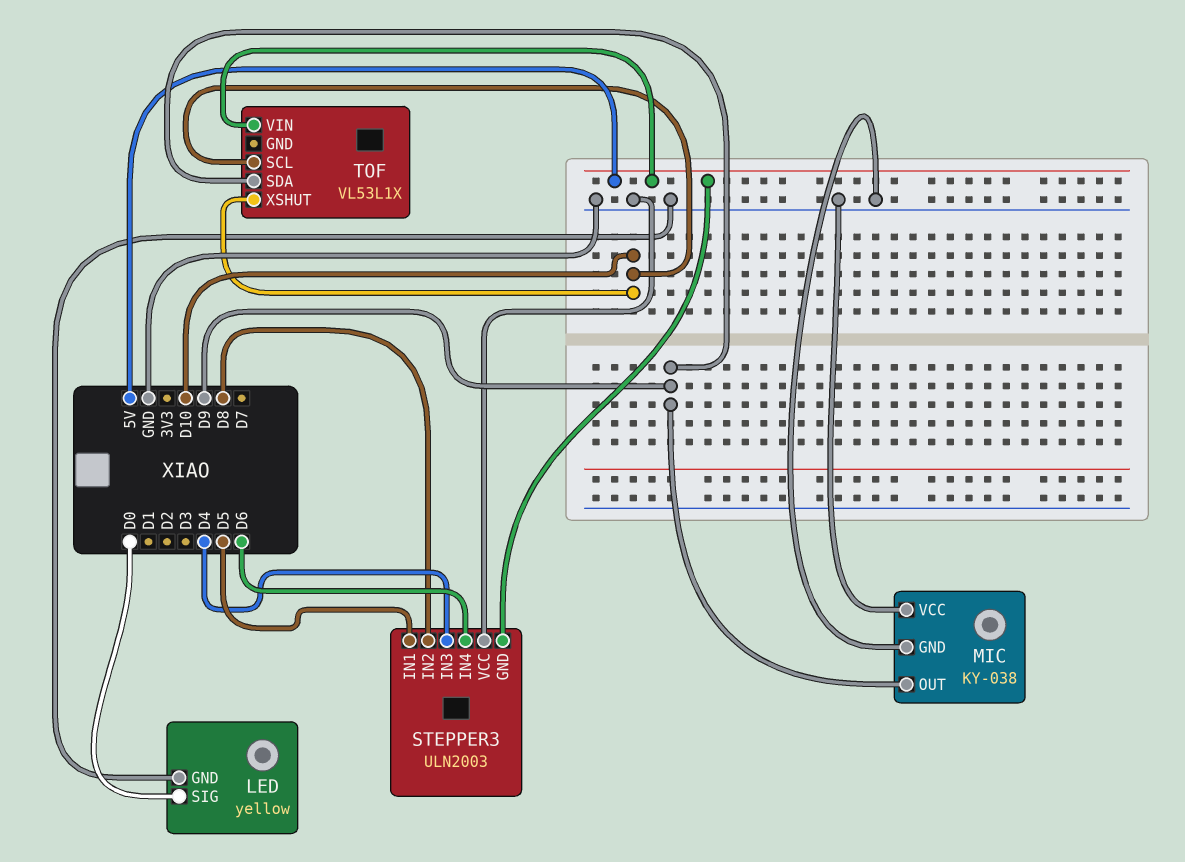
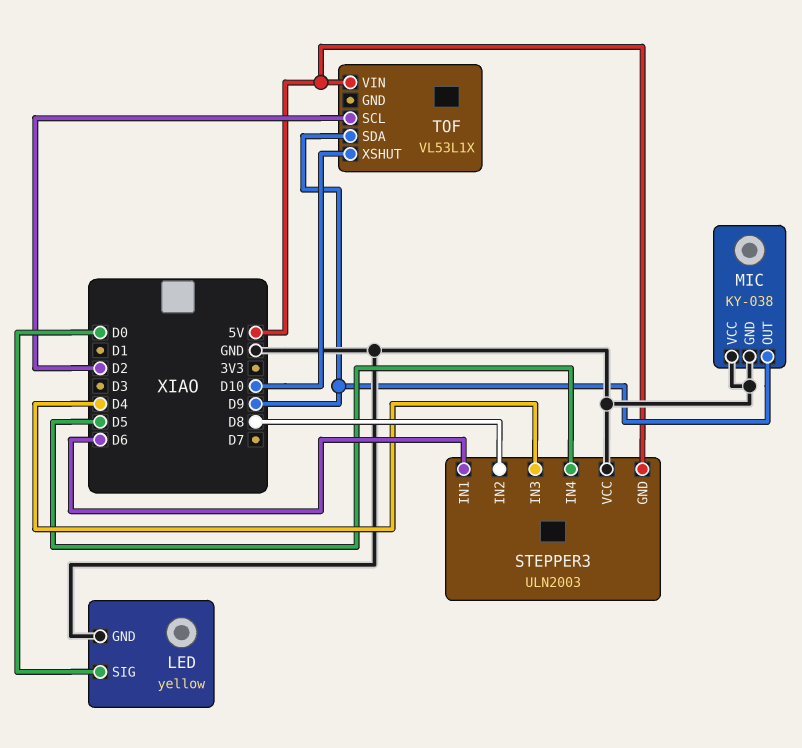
STEPPER3 pin IN1: D5 -> D6
STEPPER3 pin IN4: D6 -> D5
TOF pin SCL: D10 -> D2

